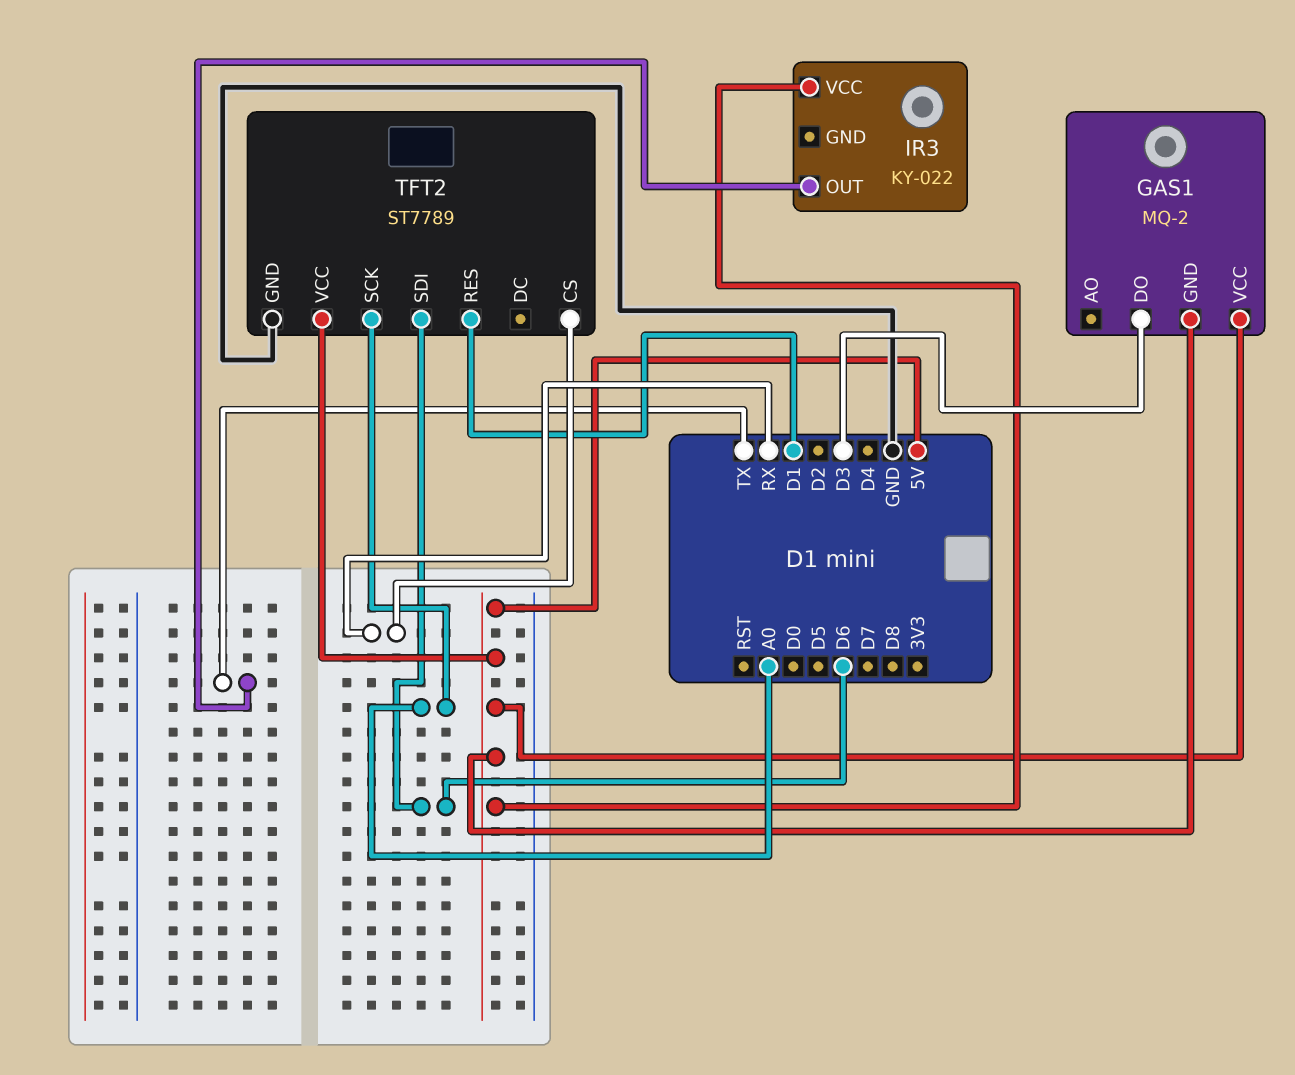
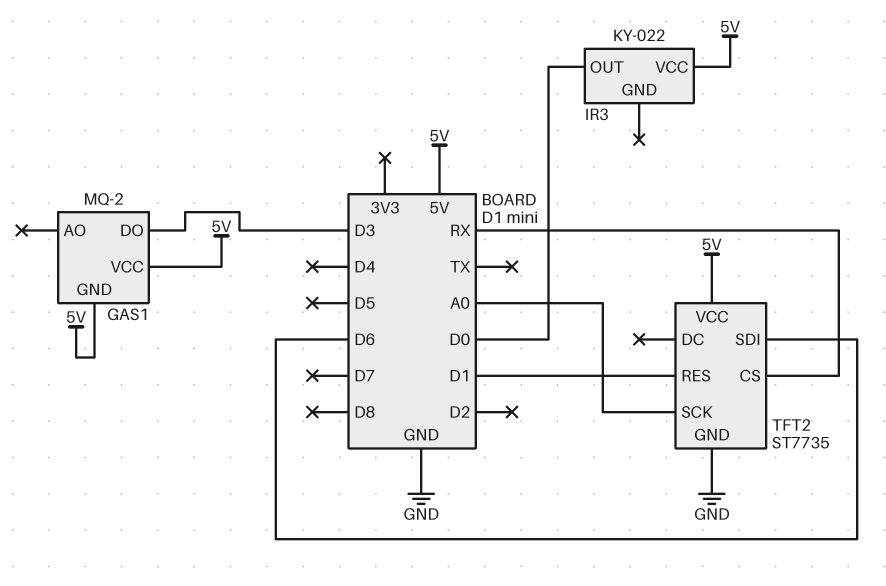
IR3 pin OUT: TX -> D0
TFT2: ST7789 -> ST7735

